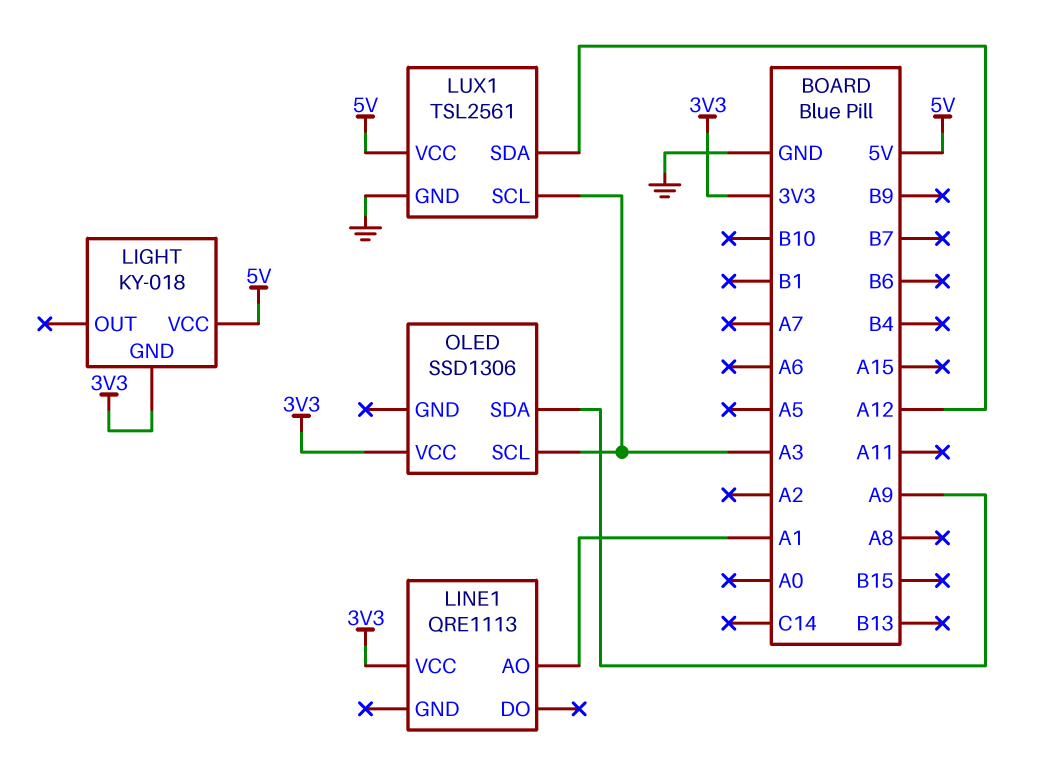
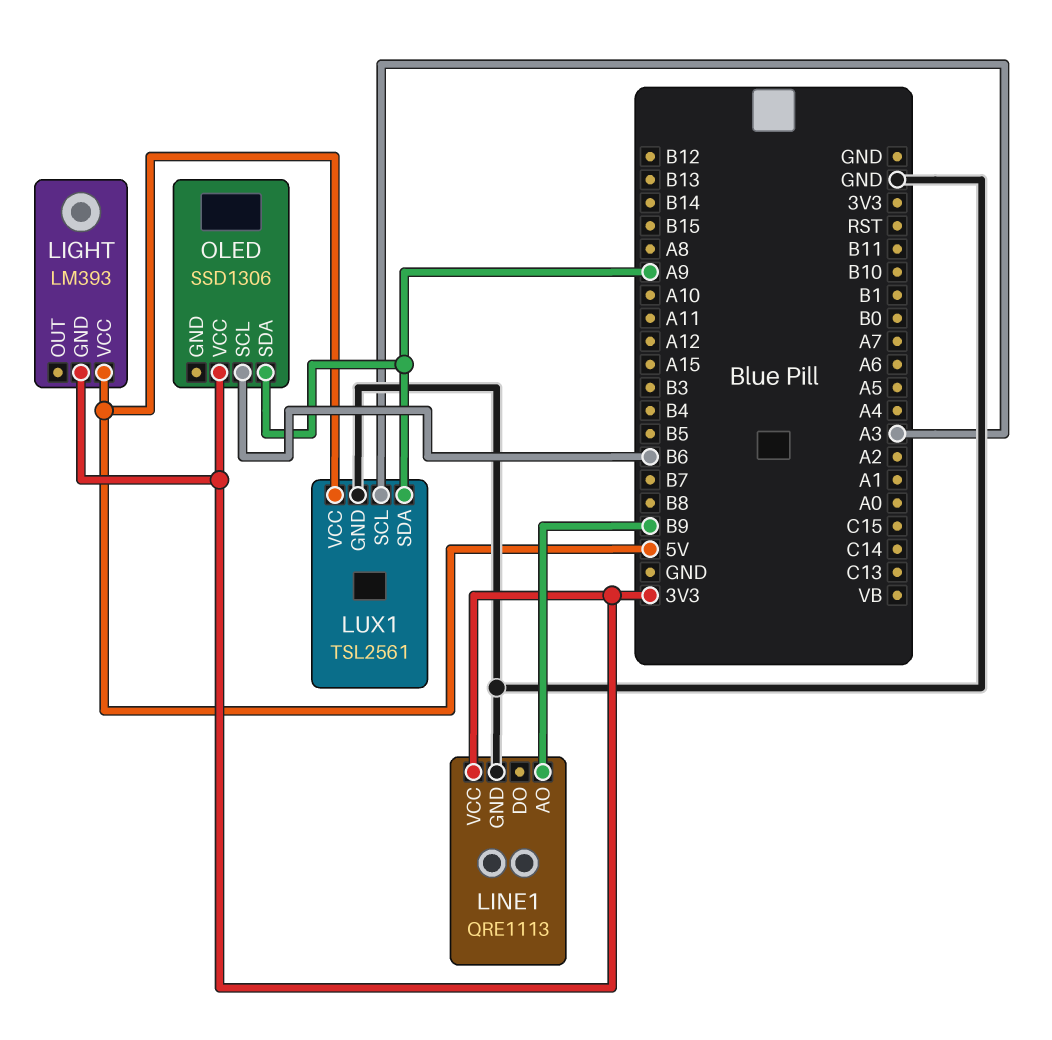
LIGHT: KY-018 -> LM393
LINE1 pin AO: A1 -> B9
LINE1 pin GND: none -> GND
LUX1 pin SDA: A12 -> A9
OLED pin SCL: A3 -> B6

